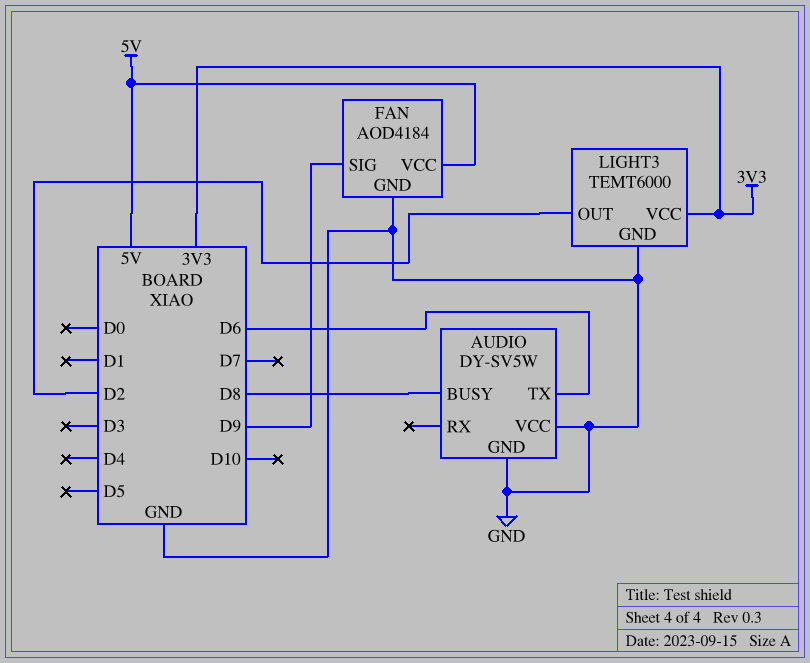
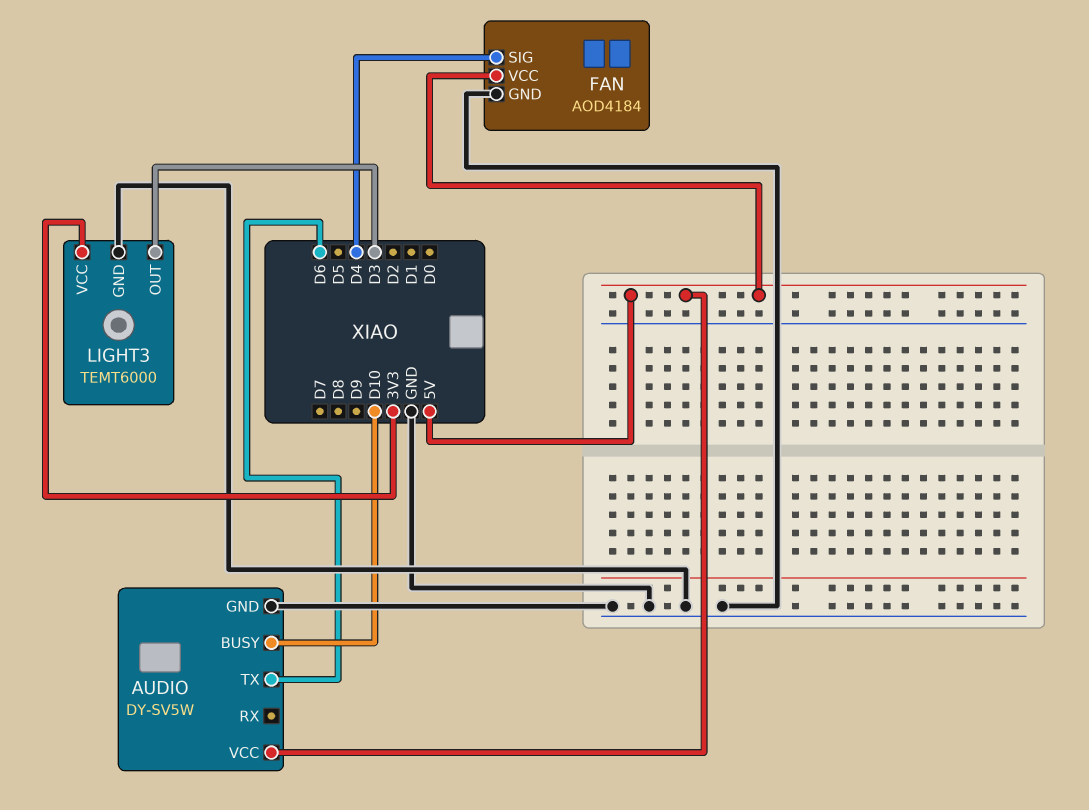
AUDIO pin BUSY: D8 -> D10
AUDIO pin VCC: GND -> 5V
FAN pin SIG: D9 -> D4
LIGHT3 pin OUT: D2 -> D3

